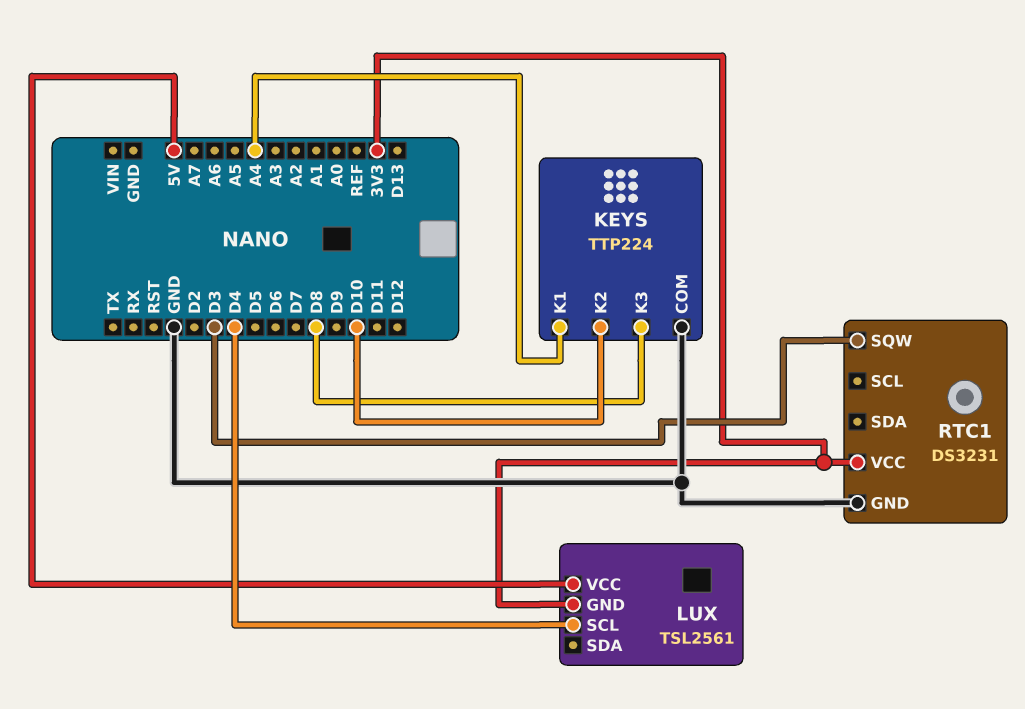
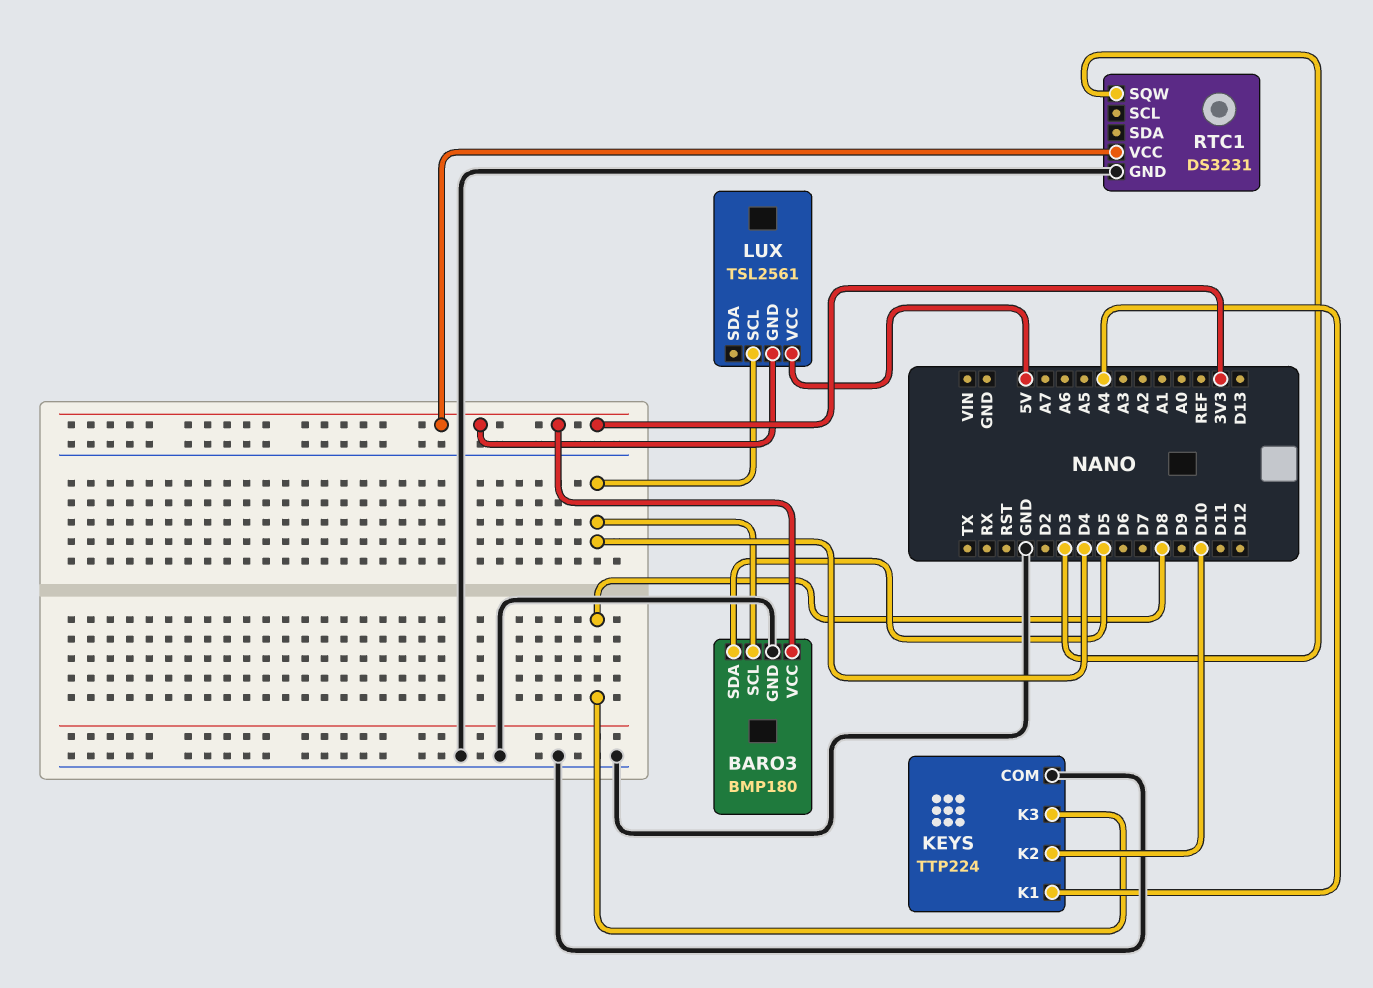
BARO3: none -> BMP180
BARO3 pin GND: none -> GND
BARO3 pin SCL: none -> D4
BARO3 pin SDA: none -> D5
BARO3 pin VCC: none -> 3V3

